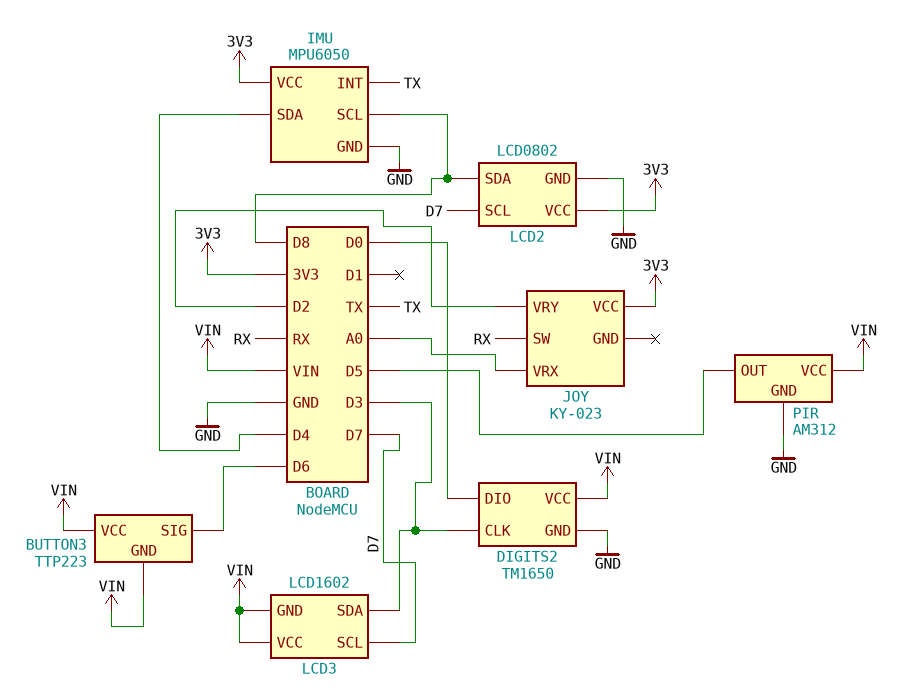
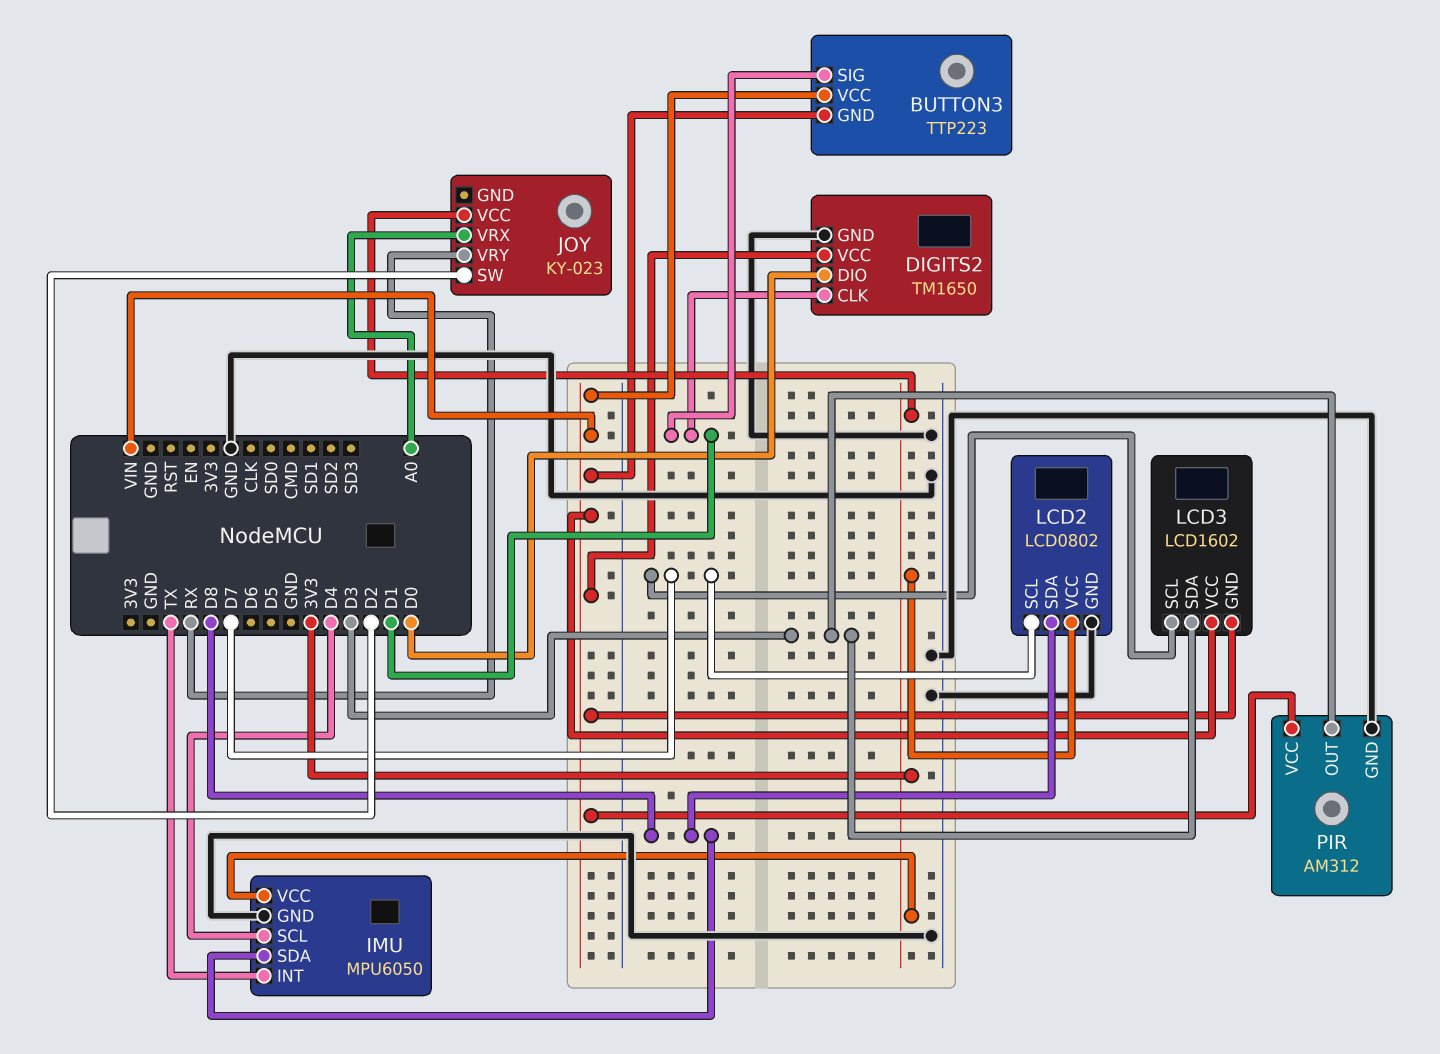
BUTTON3 pin SIG: D6 -> D1
DIGITS2 pin CLK: D3 -> D1
IMU pin SCL: D8 -> D4
IMU pin SDA: D4 -> D8
JOY pin SW: RX -> D2
JOY pin VRY: D2 -> RX
PIR pin OUT: D5 -> D3

